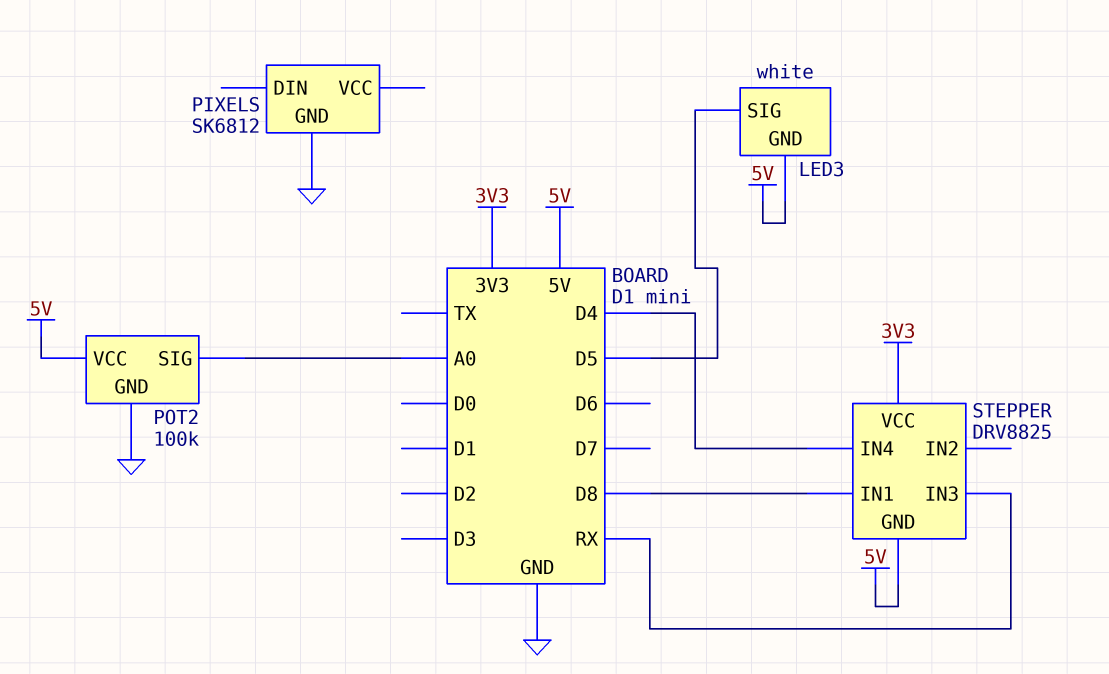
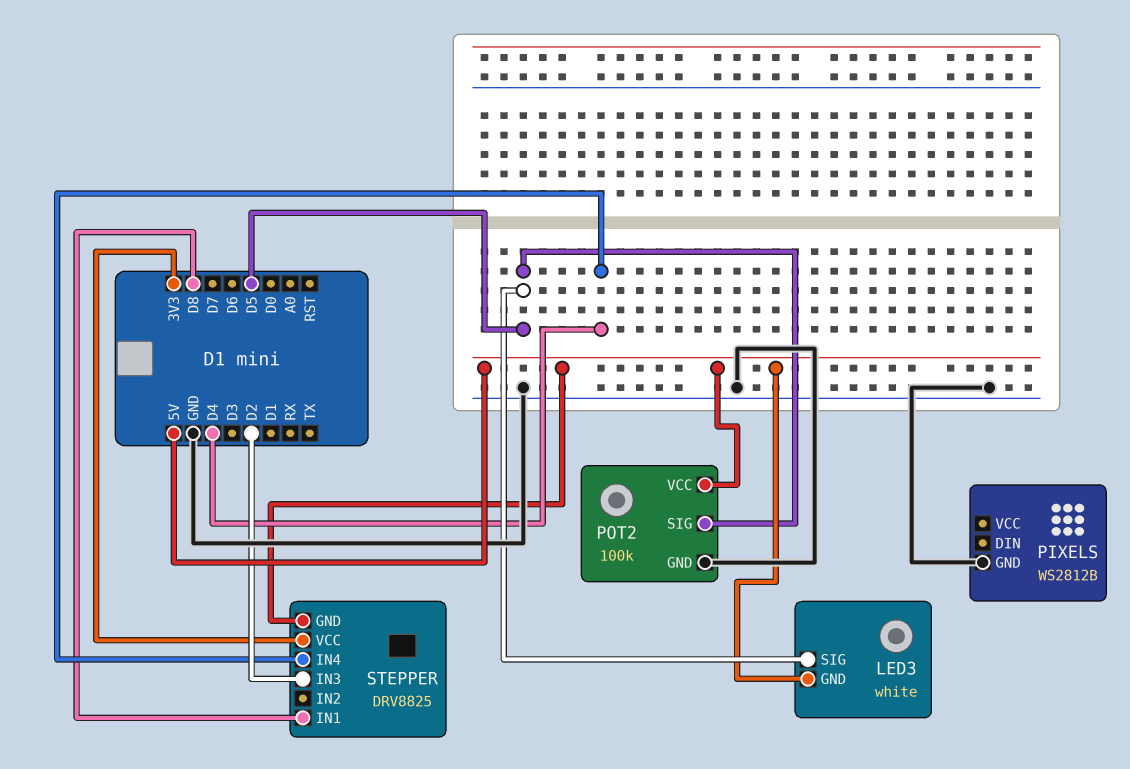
PIXELS: SK6812 -> WS2812B
POT2 pin SIG: A0 -> D5
STEPPER pin IN3: RX -> D2

